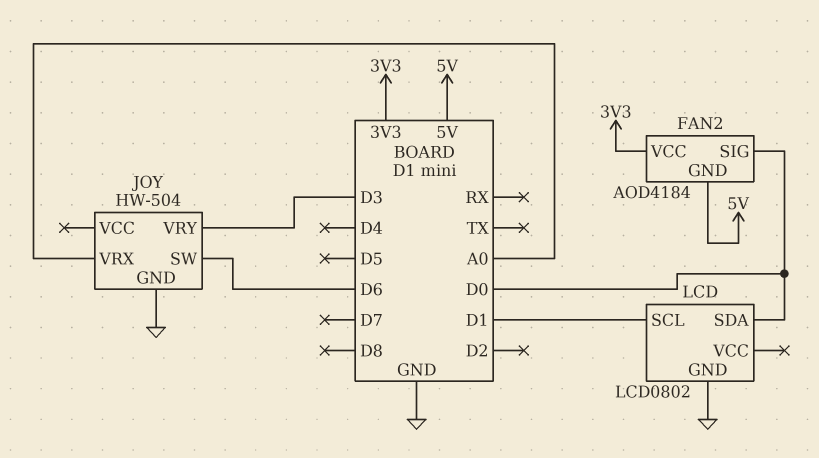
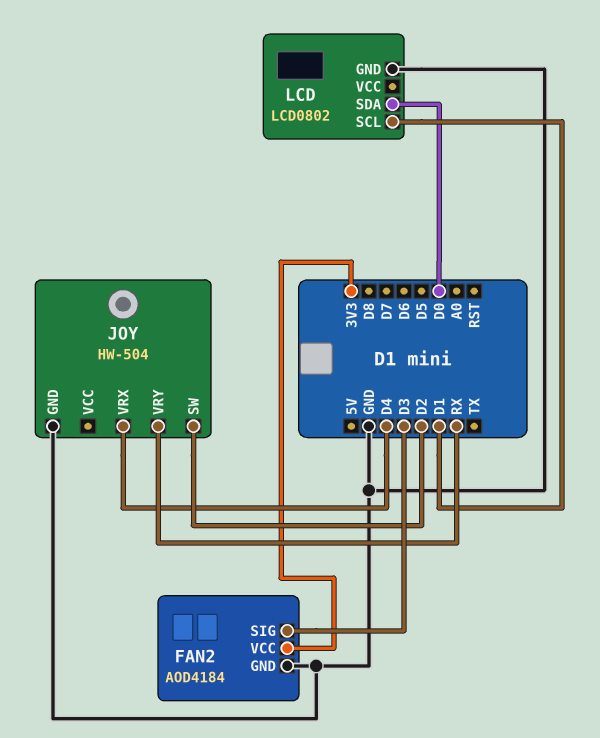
FAN2 pin GND: 5V -> GND
FAN2 pin SIG: D0 -> D3
JOY pin SW: D6 -> D2
JOY pin VRX: A0 -> D4
JOY pin VRY: D3 -> RX

